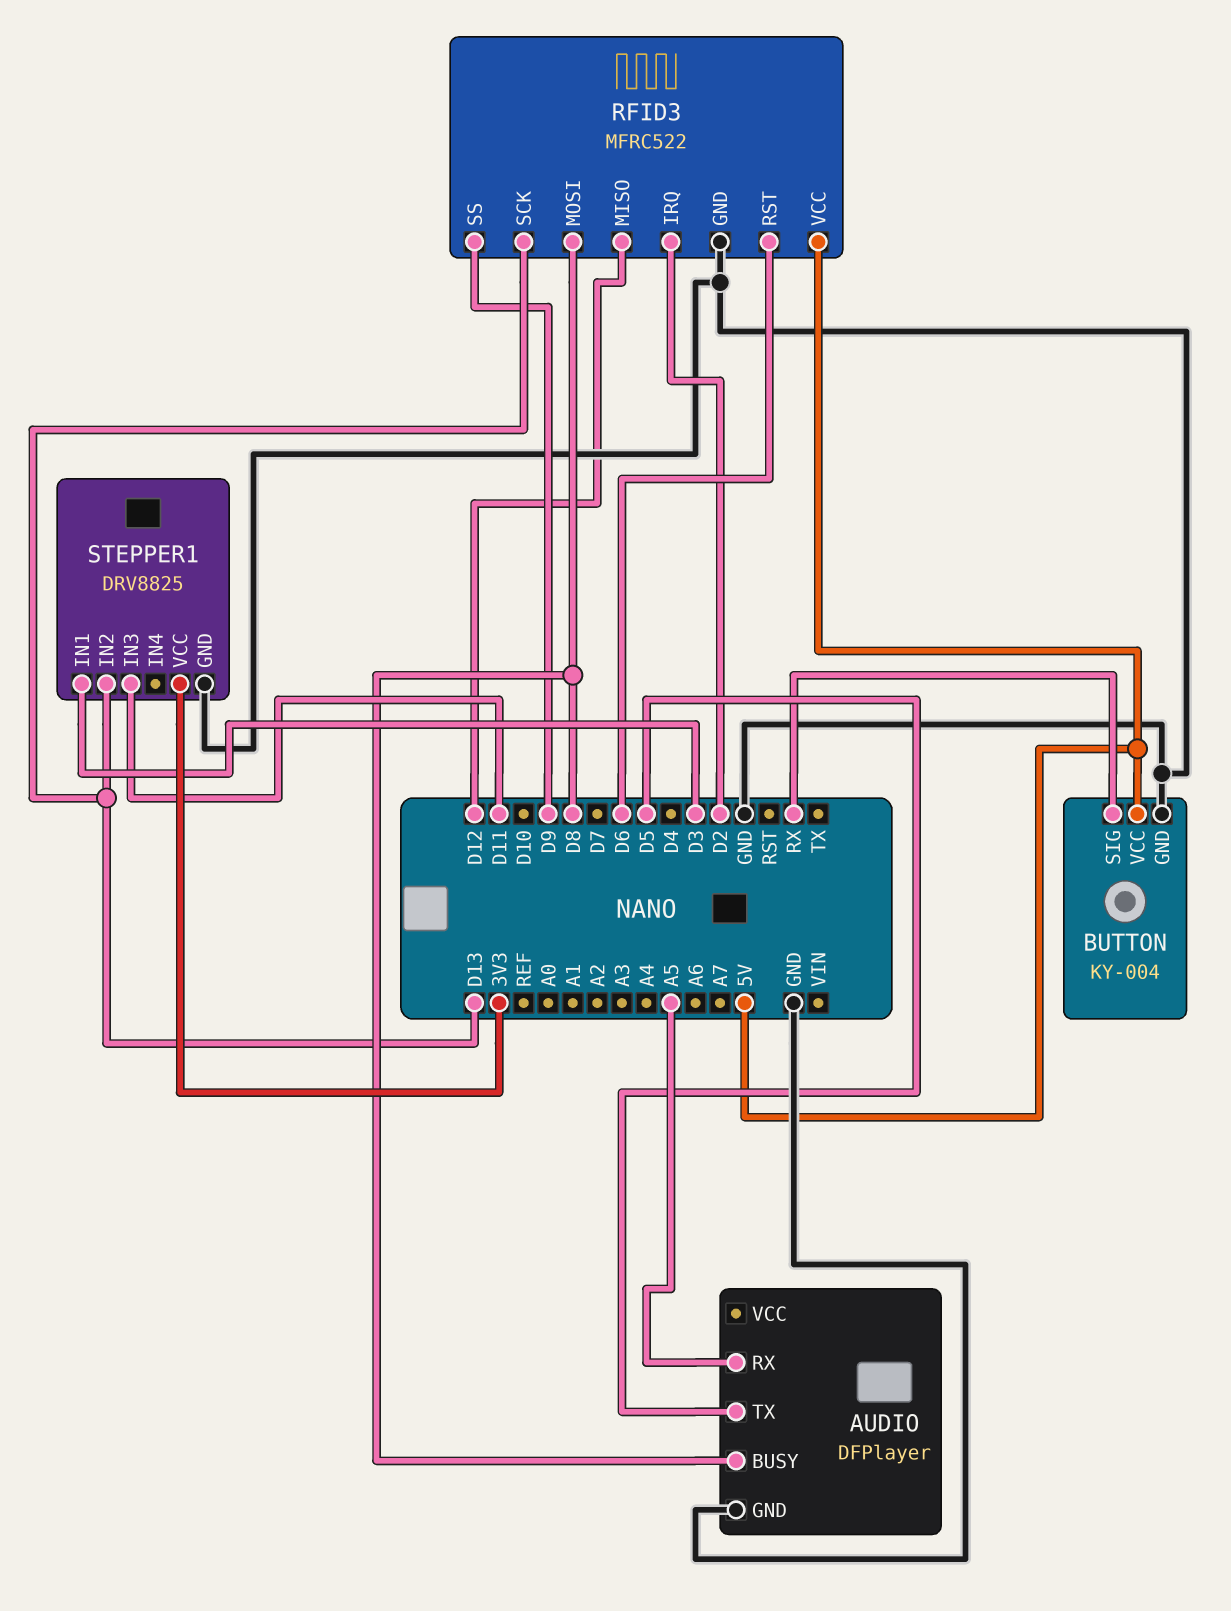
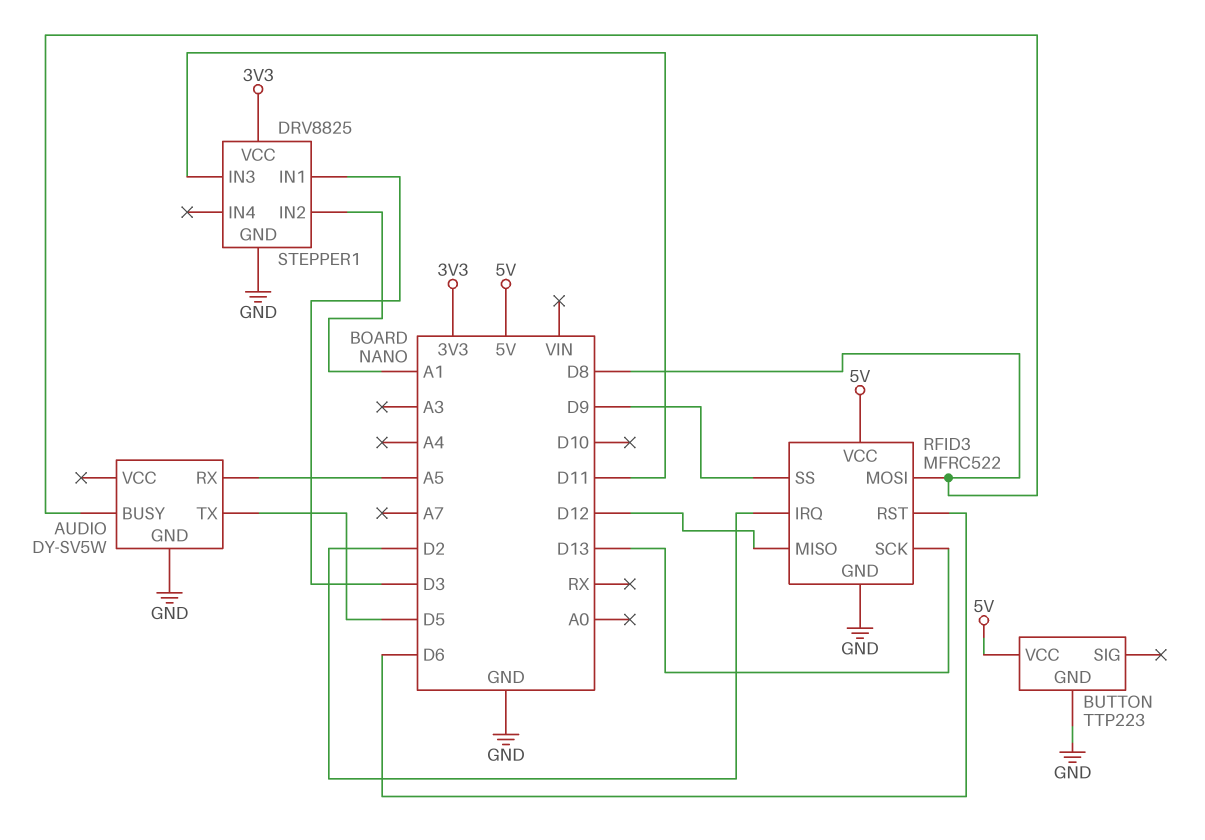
AUDIO: DFPlayer -> DY-SV5W
BUTTON: KY-004 -> TTP223
BUTTON pin SIG: RX -> none
STEPPER1 pin IN2: D13 -> A1

